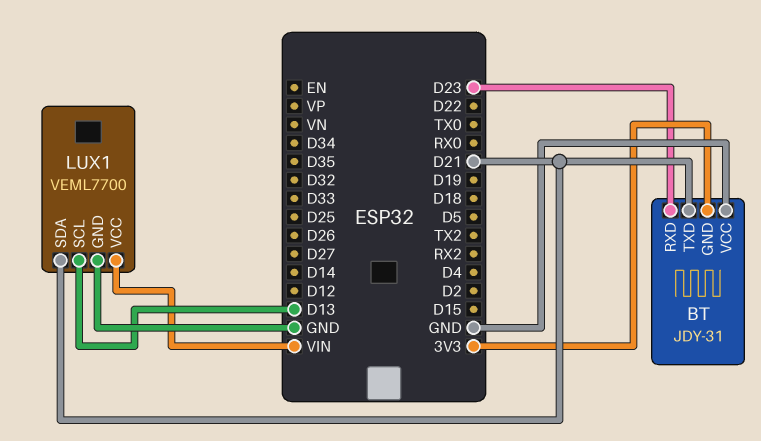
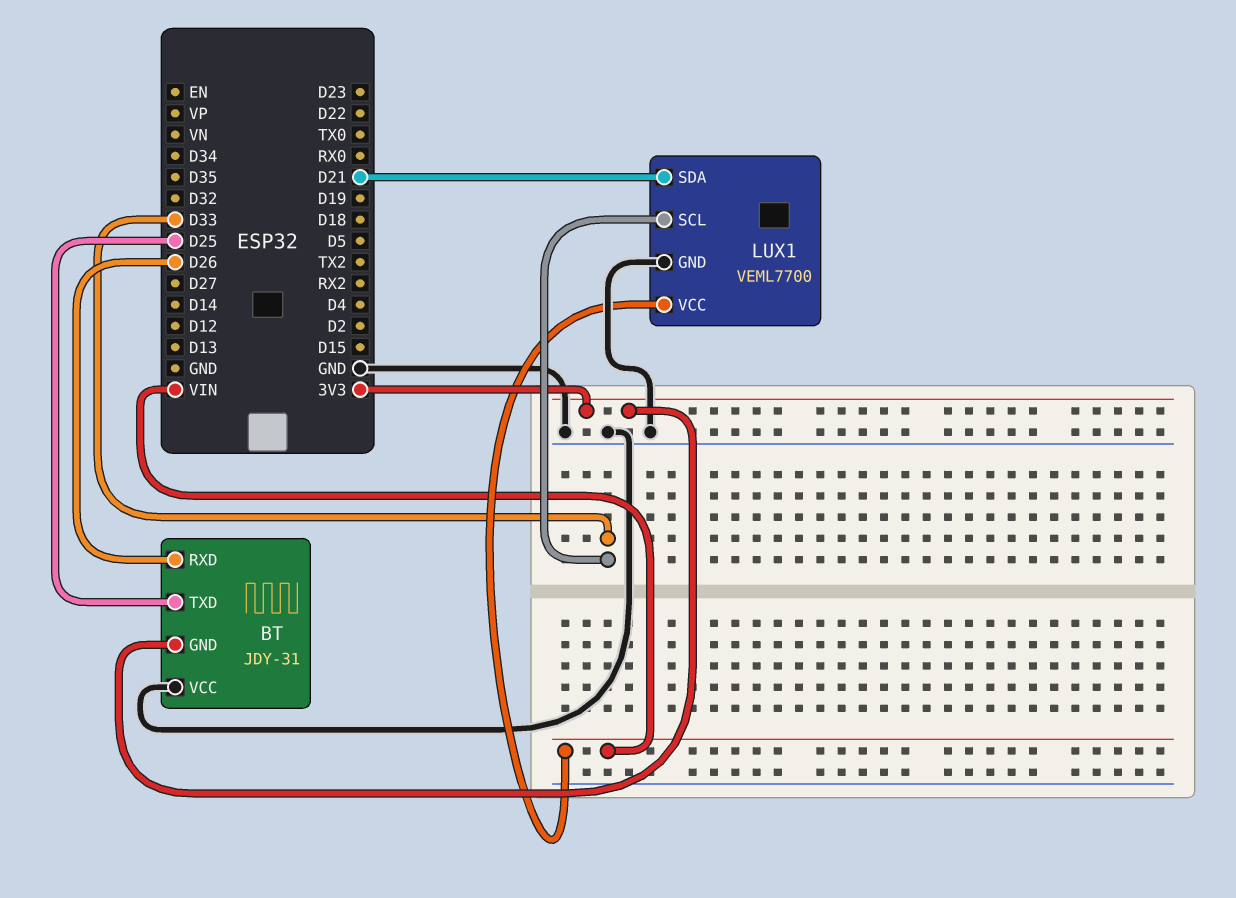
BT pin RXD: D23 -> D26
BT pin TXD: D21 -> D25
LUX1 pin SCL: D13 -> D33

